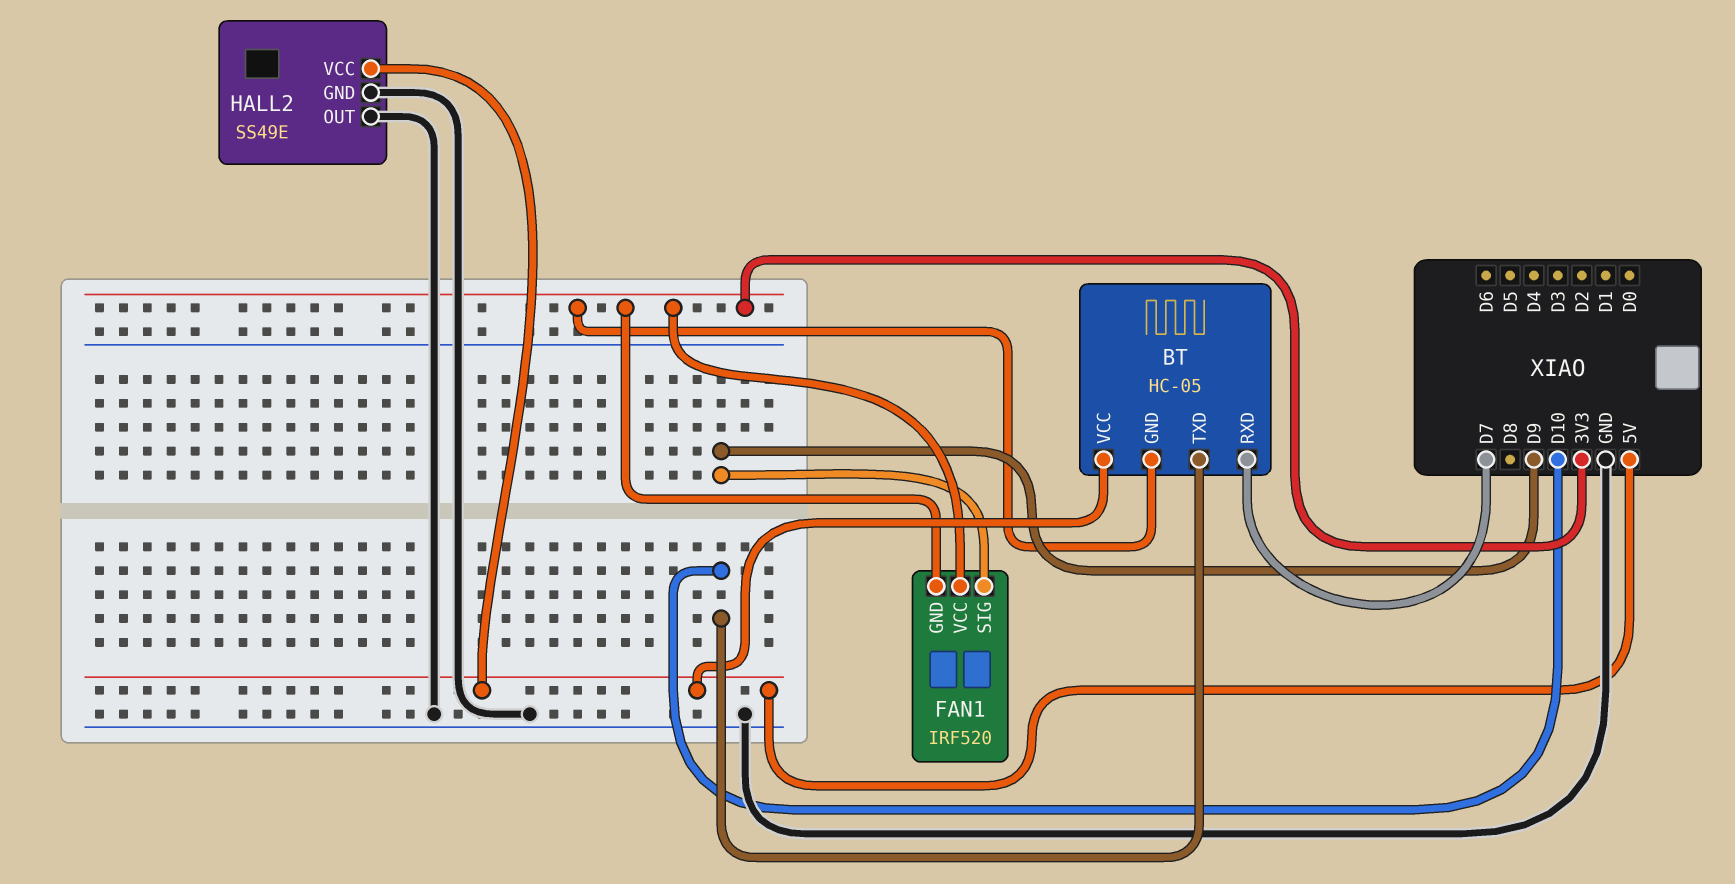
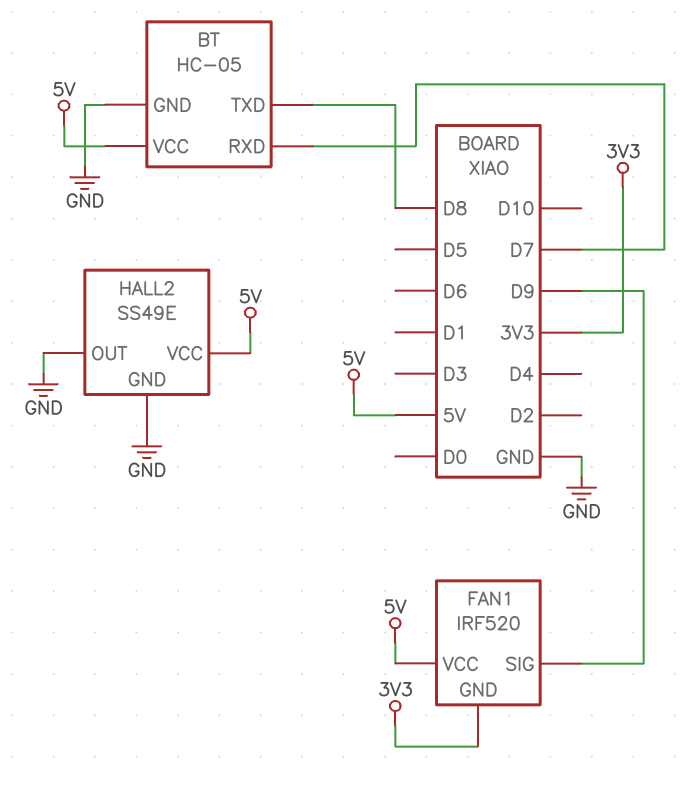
BT pin GND: 3V3 -> GND
BT pin TXD: D10 -> D8
FAN1 pin VCC: 3V3 -> 5V

